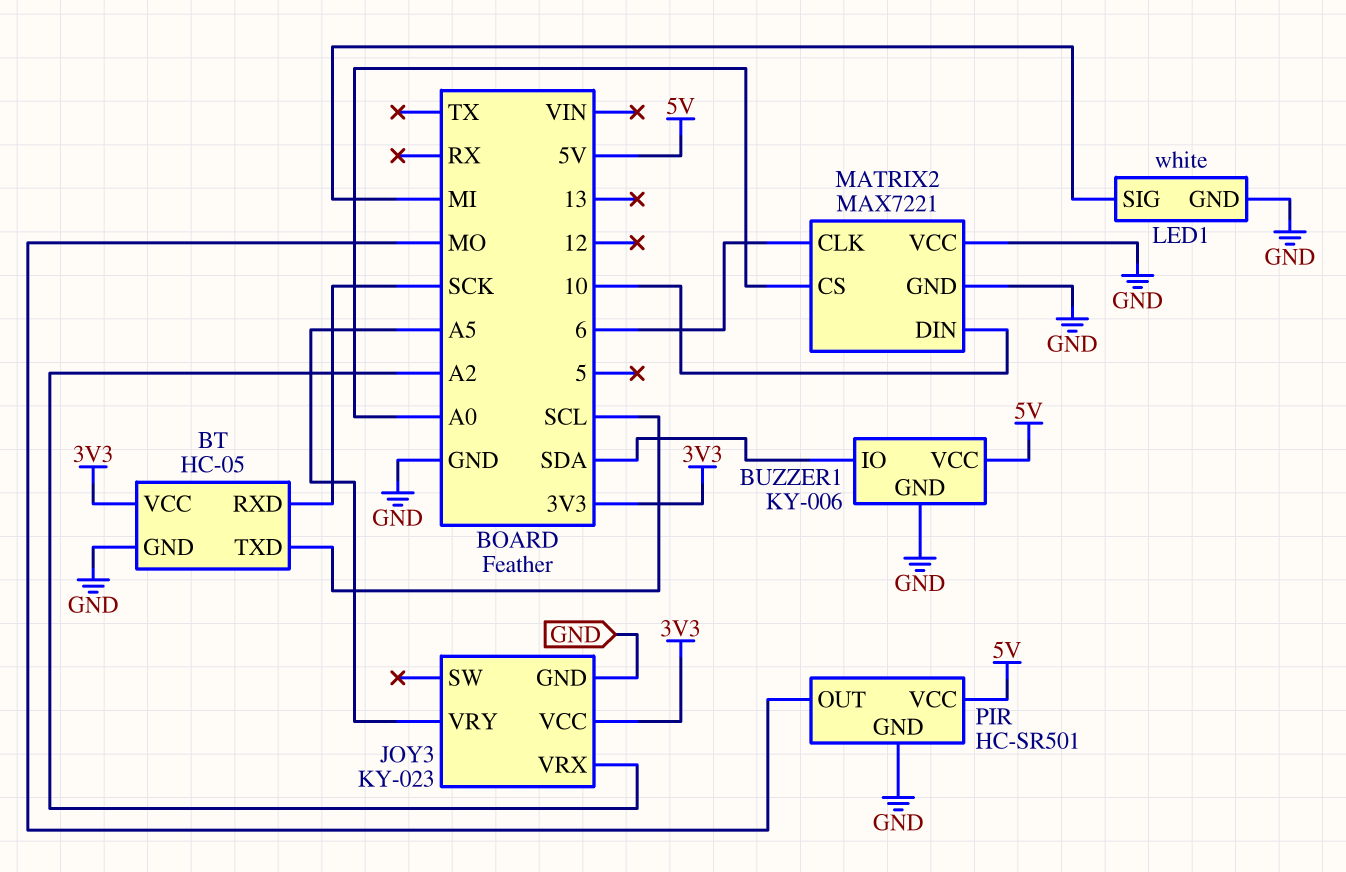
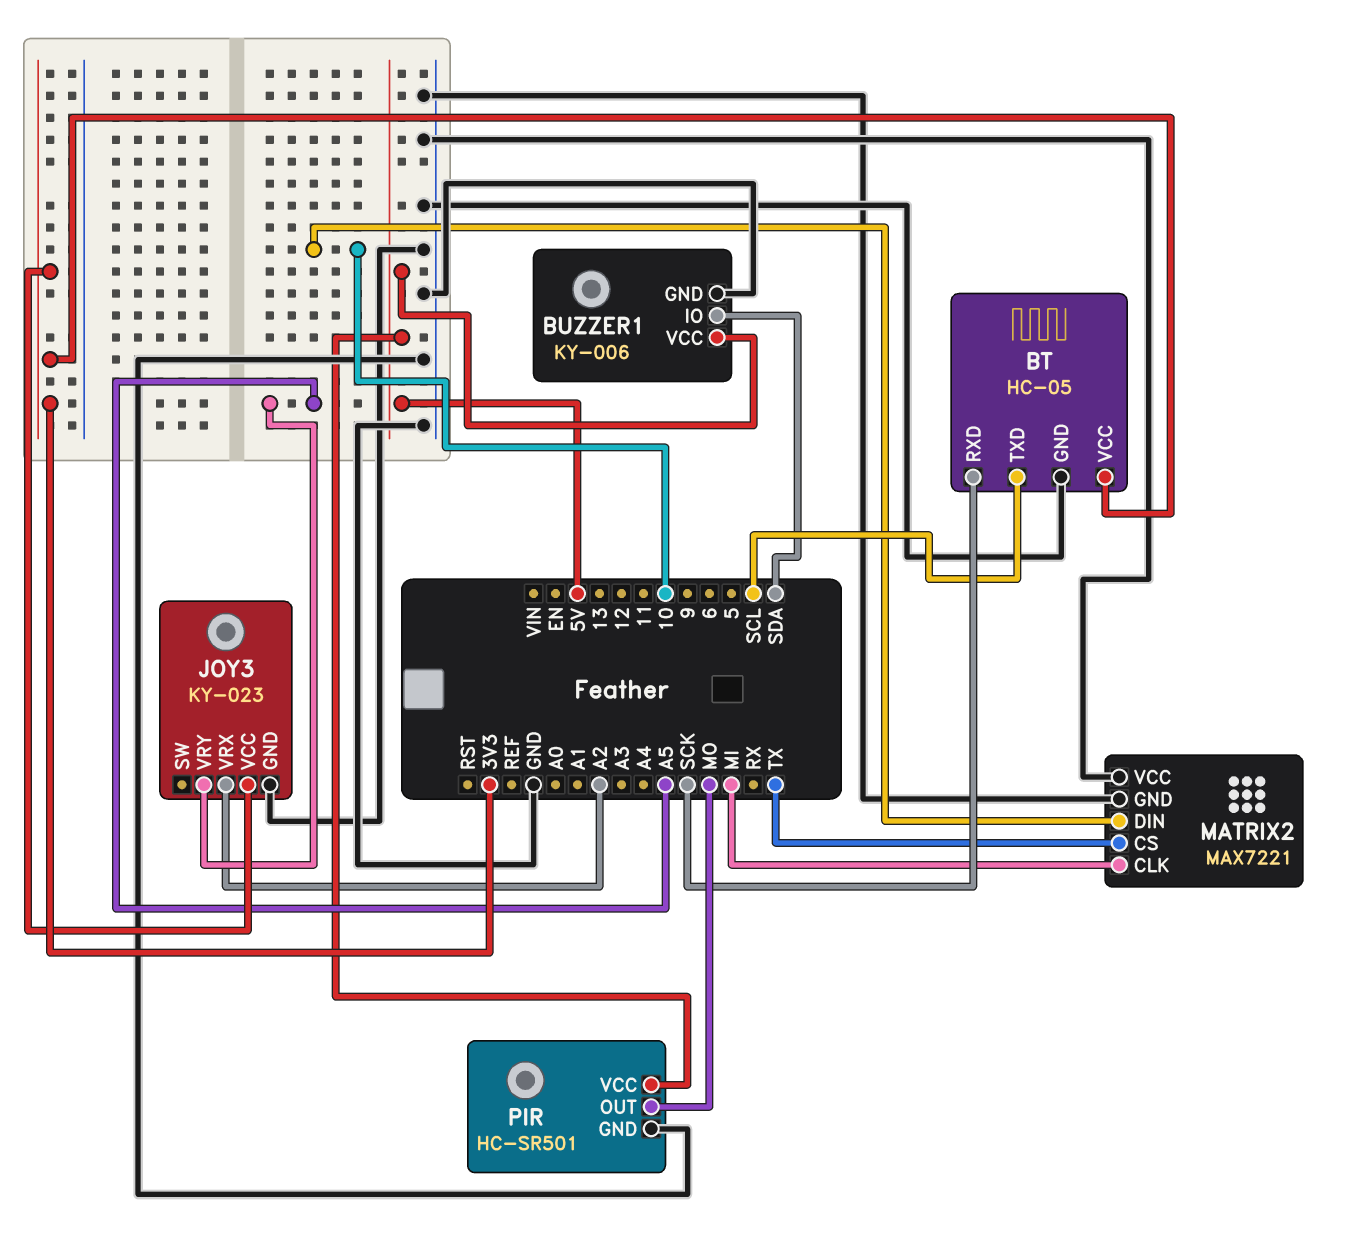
LED1: white -> none
LED1 pin GND: GND -> none
LED1 pin SIG: MI -> none
MATRIX2 pin CLK: 6 -> MI
MATRIX2 pin CS: A0 -> TX

